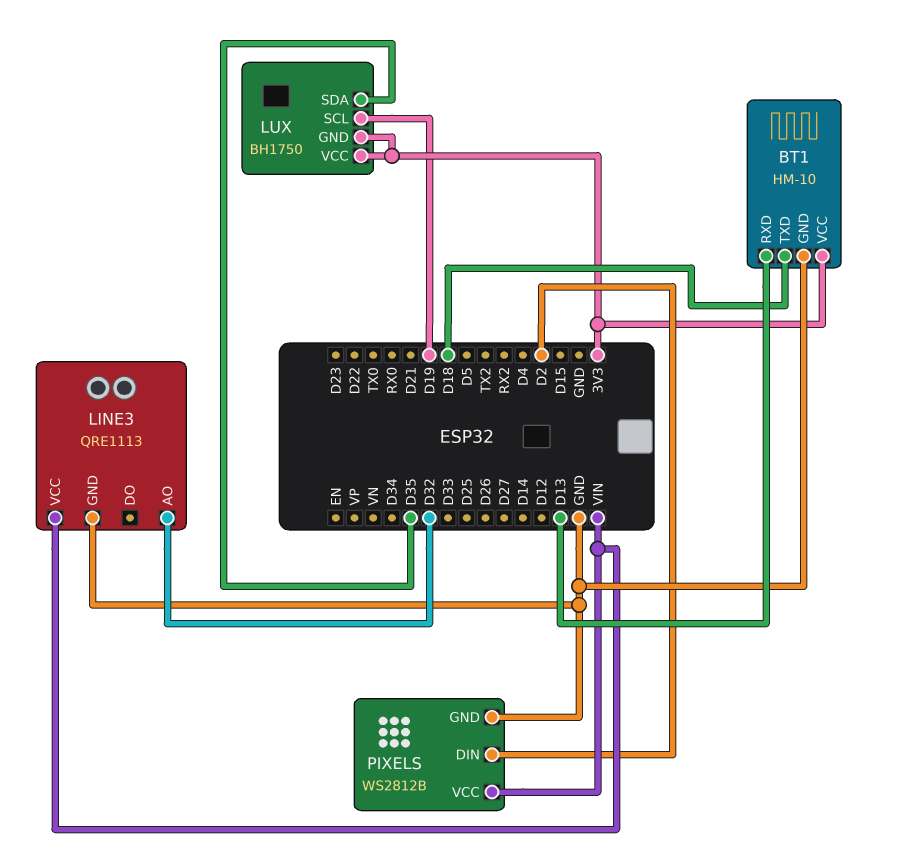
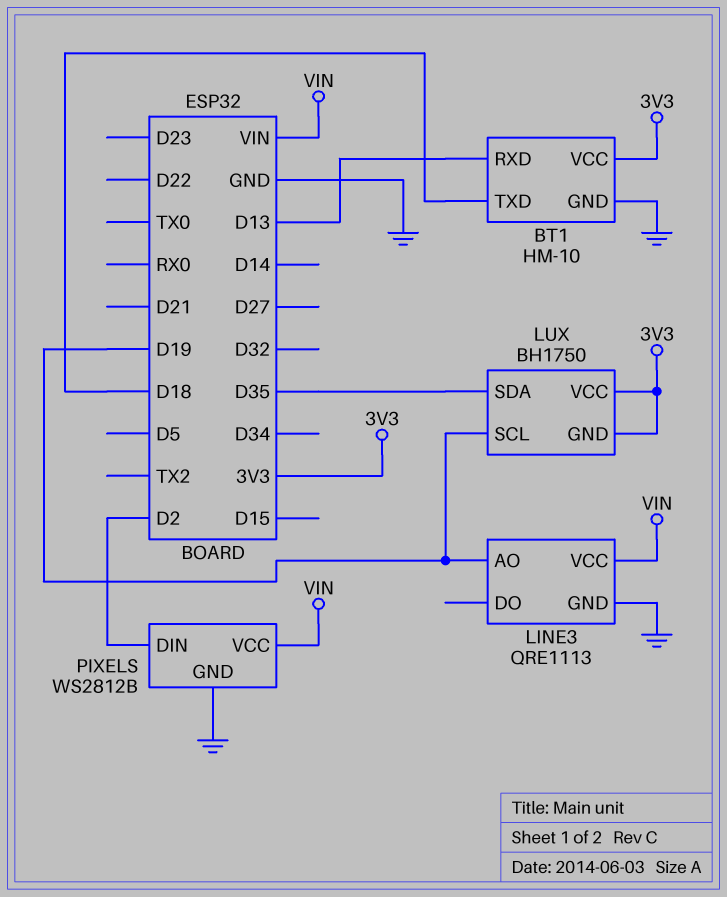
LINE3 pin AO: D32 -> D19

